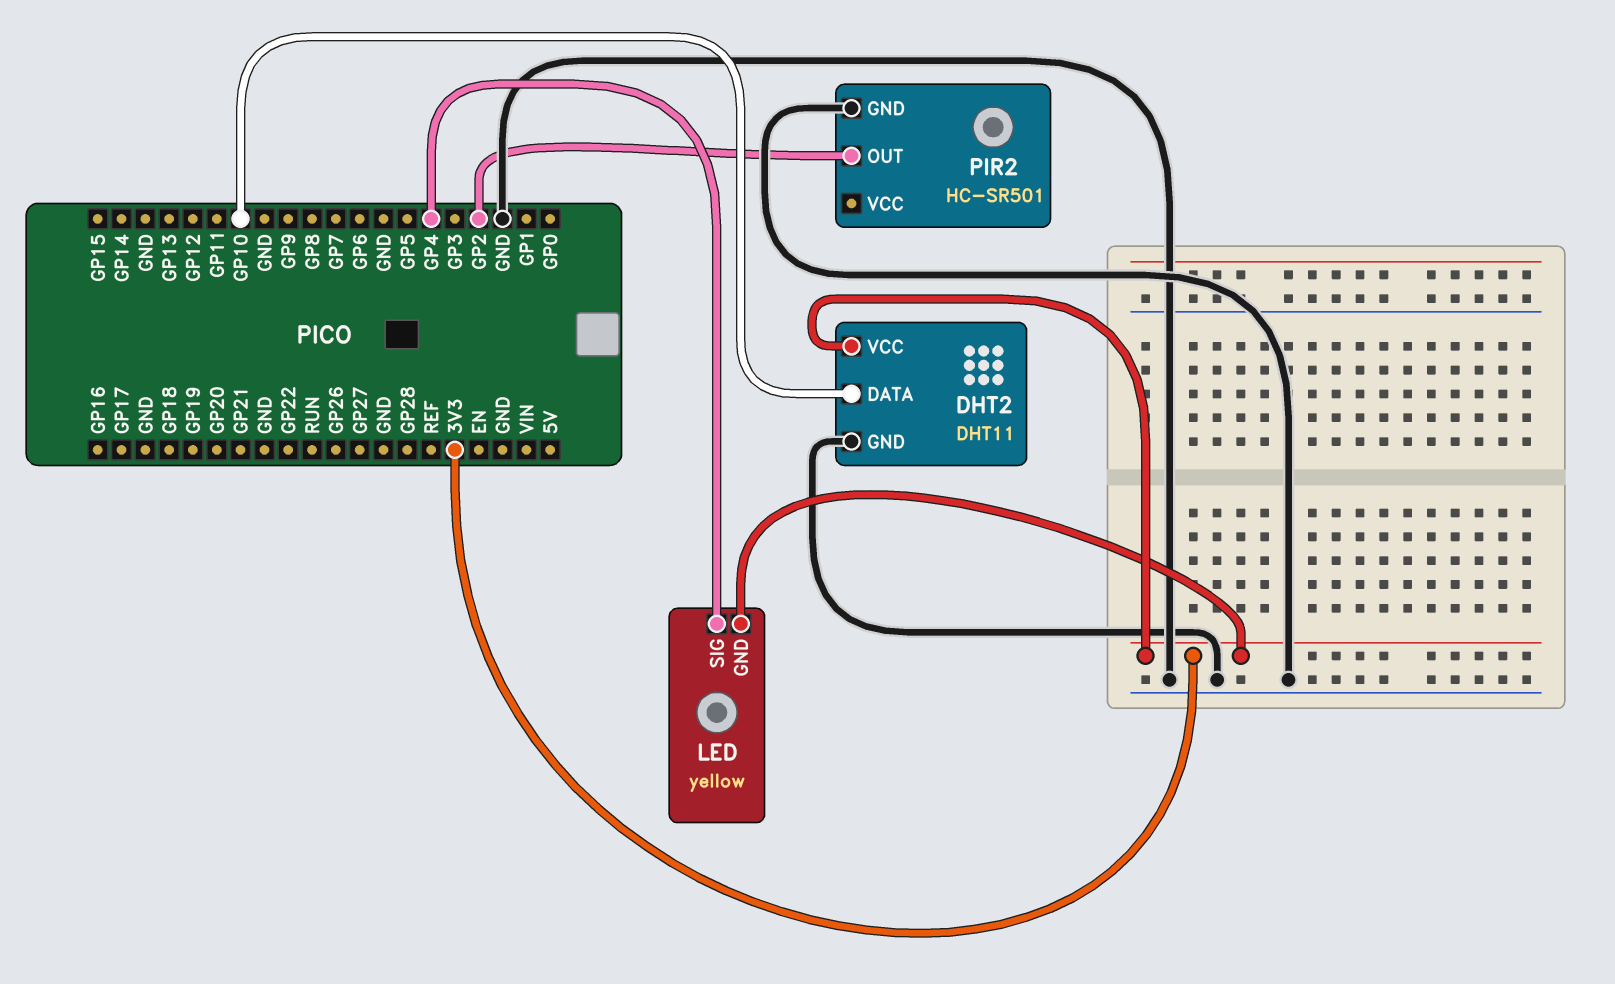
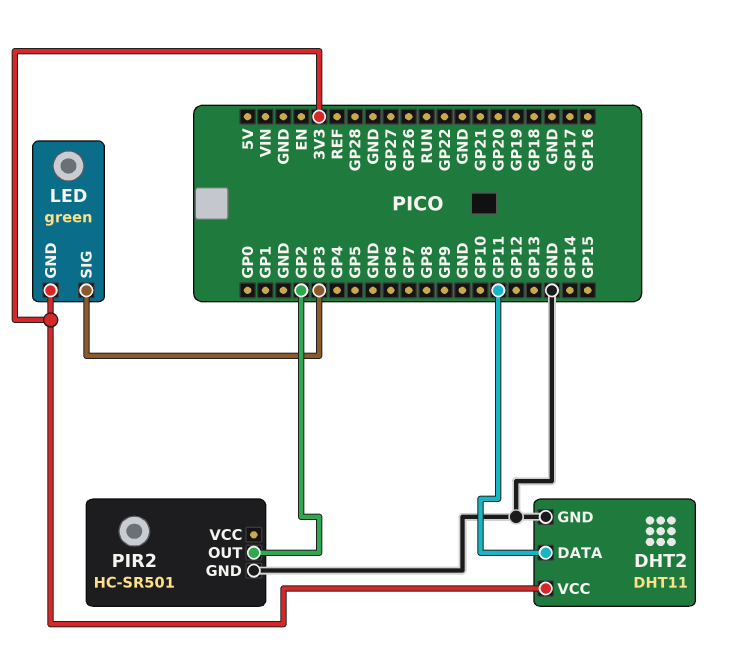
DHT2 pin DATA: GP10 -> GP11
LED: yellow -> green
LED pin SIG: GP4 -> GP3

